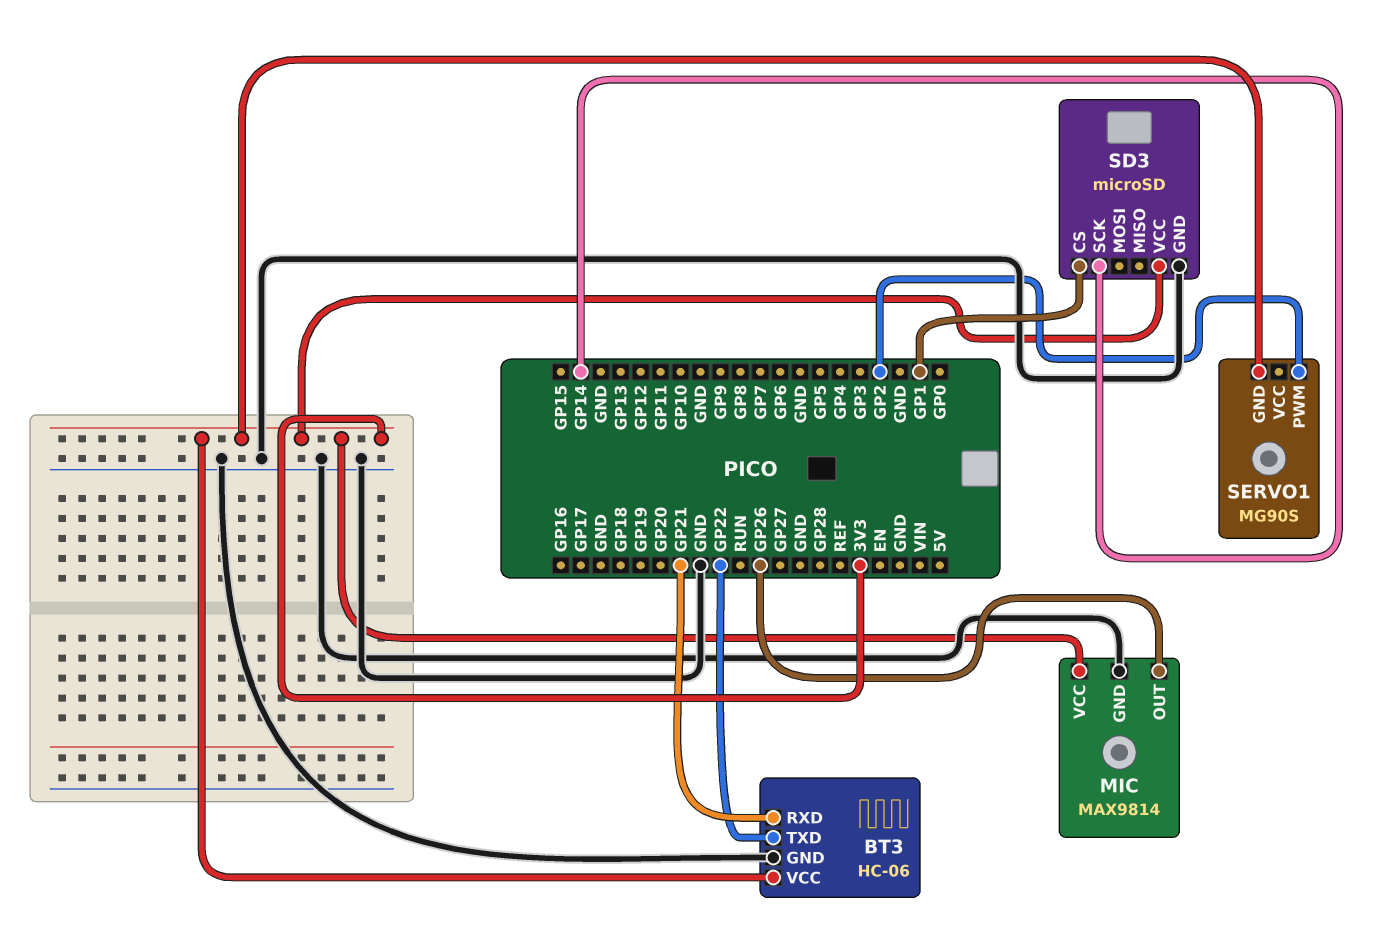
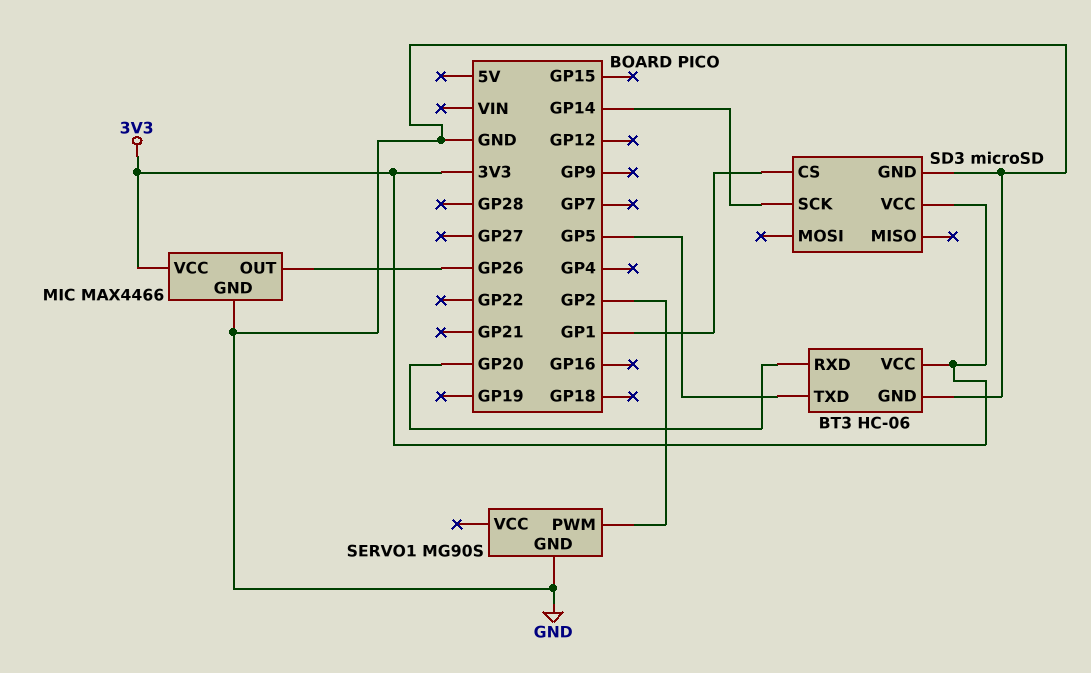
BT3 pin RXD: GP21 -> GP20
BT3 pin TXD: GP22 -> GP5
MIC: MAX9814 -> MAX4466
SERVO1 pin GND: 3V3 -> GND

